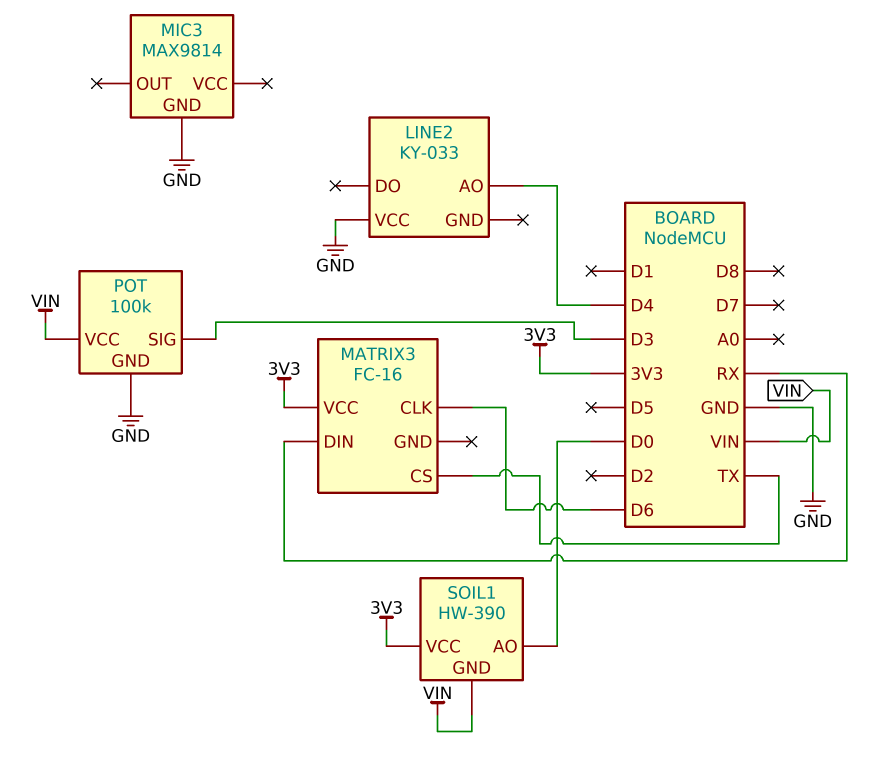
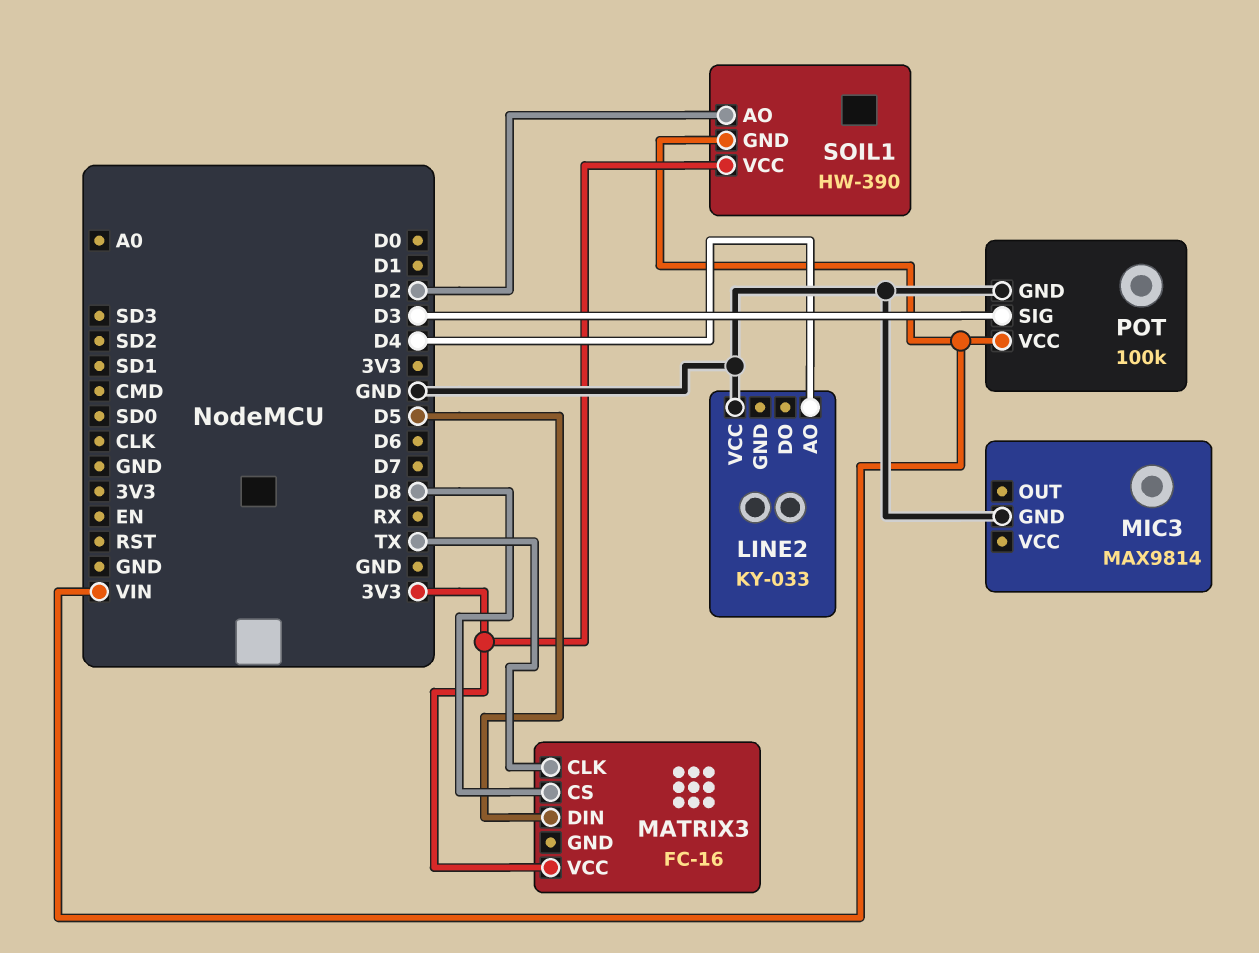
MATRIX3 pin CLK: D6 -> TX
MATRIX3 pin CS: TX -> D8
MATRIX3 pin DIN: RX -> D5
SOIL1 pin AO: D0 -> D2

